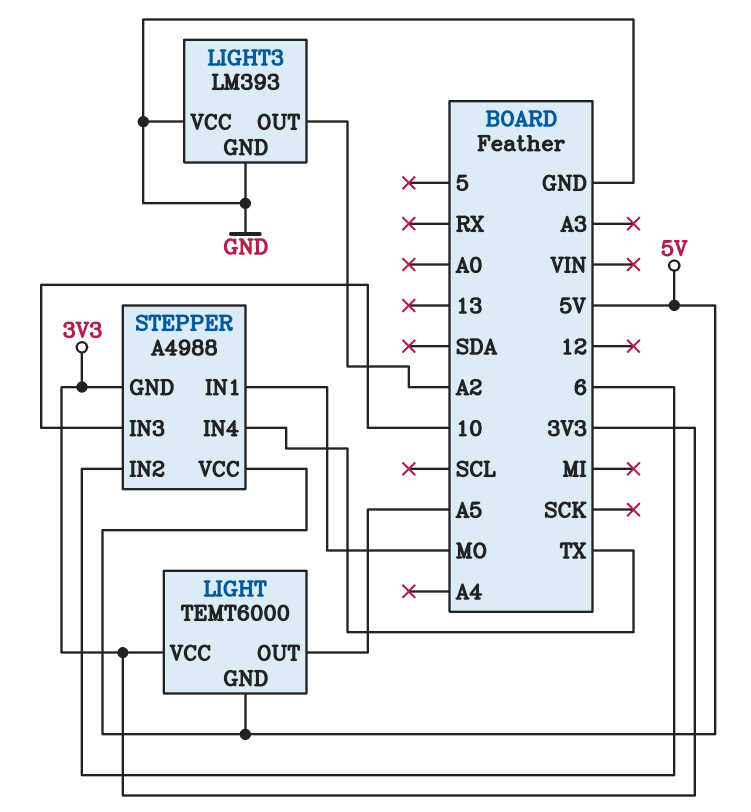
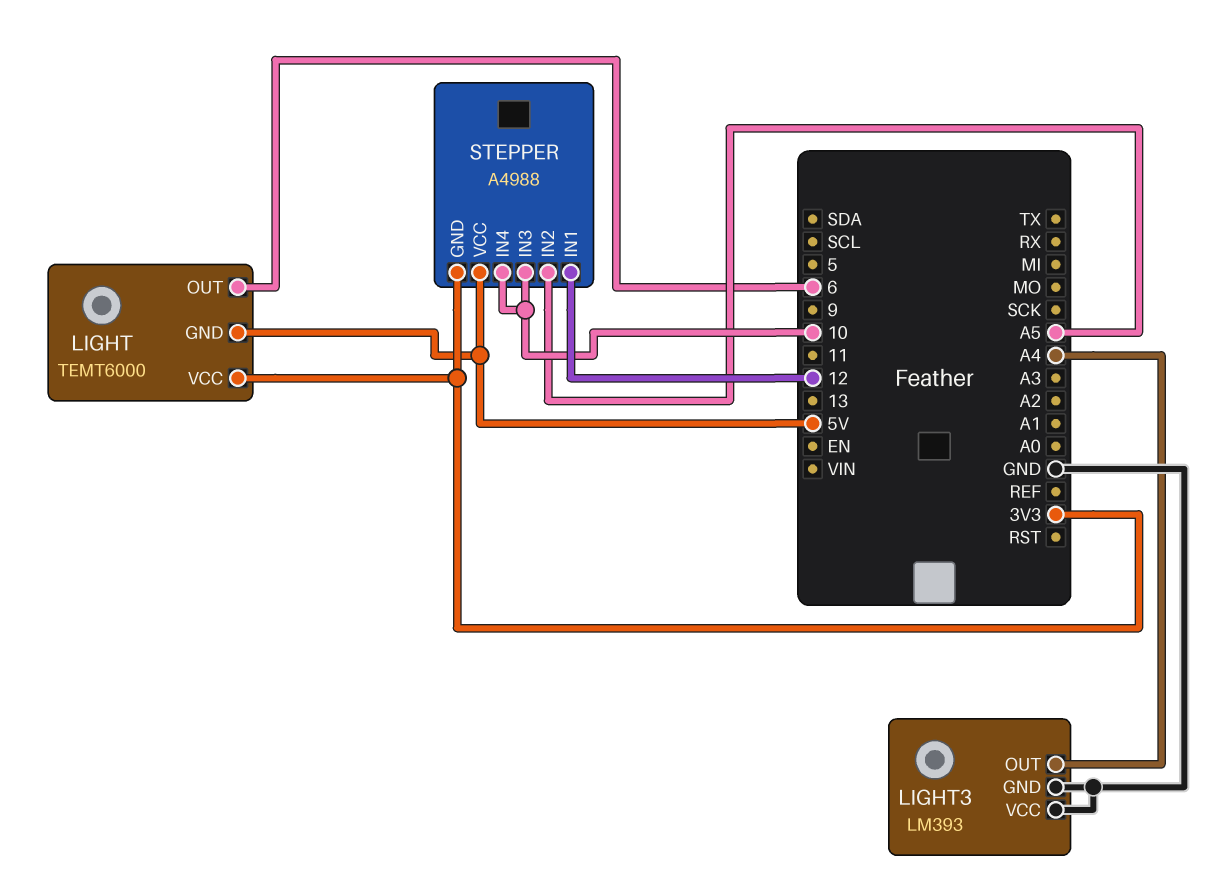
LIGHT pin OUT: A5 -> 6
LIGHT3 pin OUT: A2 -> A4
STEPPER pin IN1: MO -> 12
STEPPER pin IN2: 6 -> A5
STEPPER pin IN4: TX -> 10

